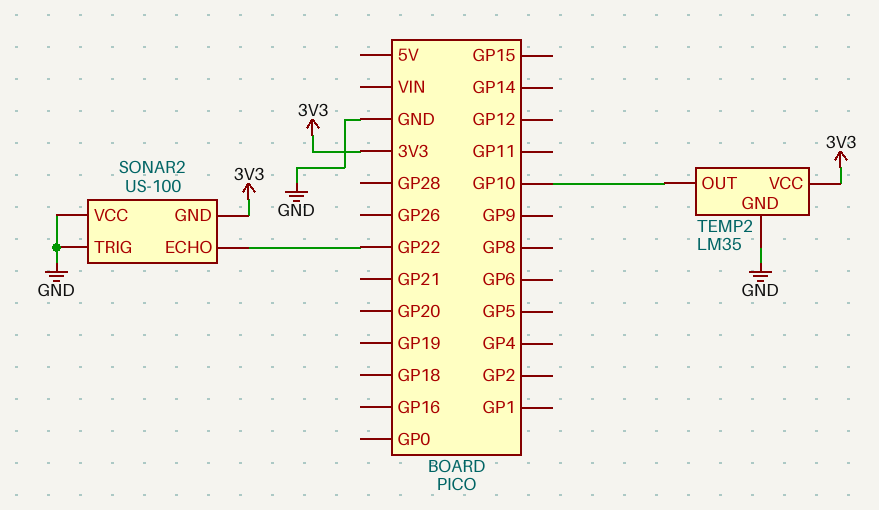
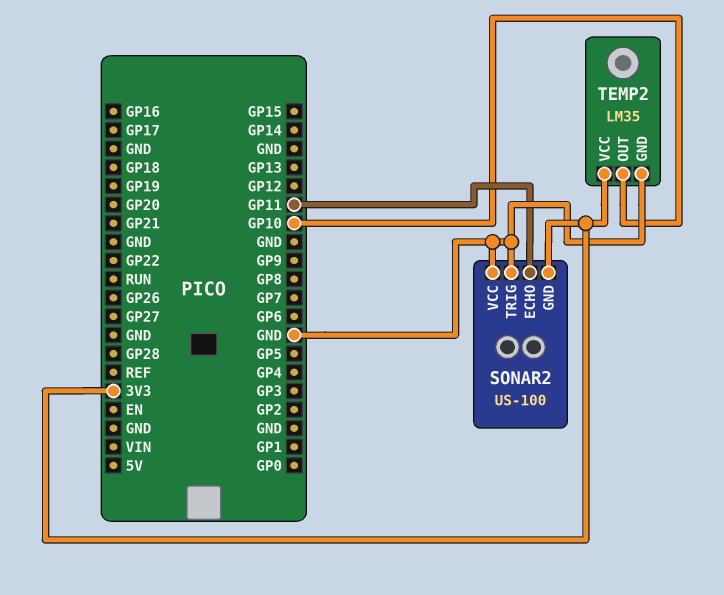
SONAR2 pin ECHO: GP22 -> GP11

